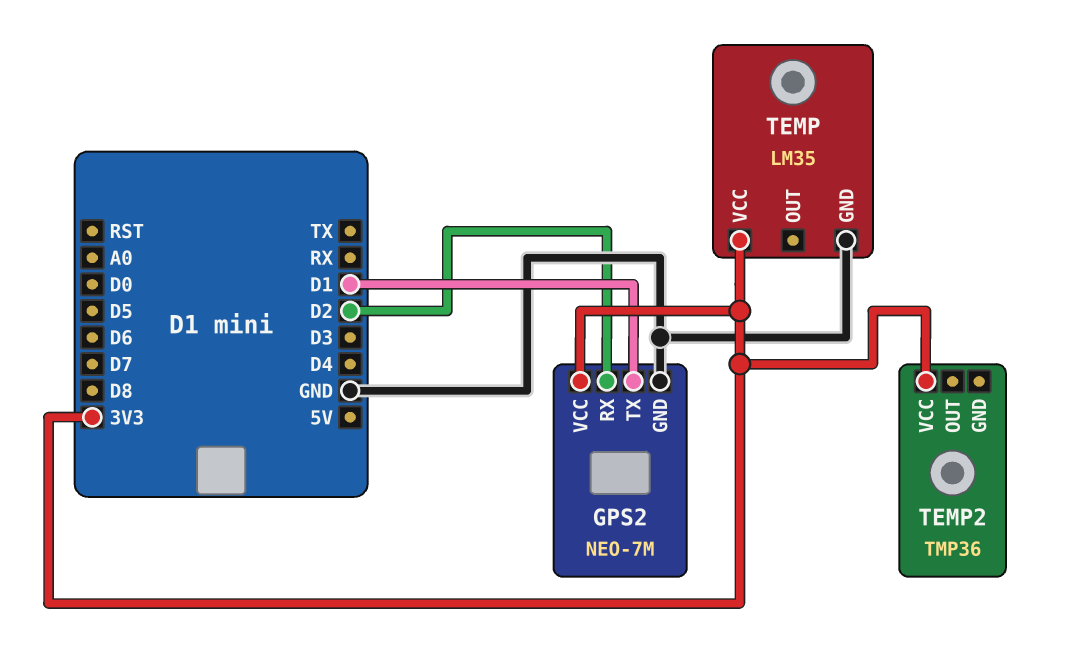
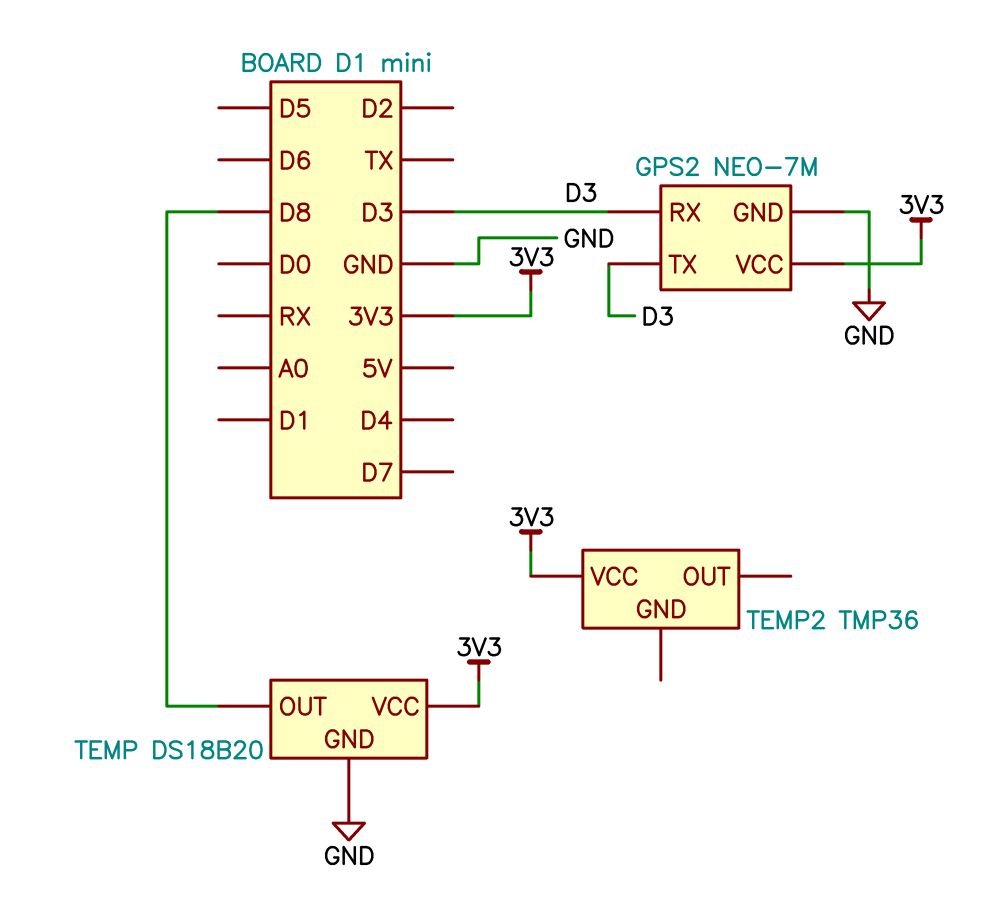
GPS2 pin RX: D2 -> D3
GPS2 pin TX: D1 -> D3
TEMP: LM35 -> DS18B20
TEMP pin OUT: none -> D8

